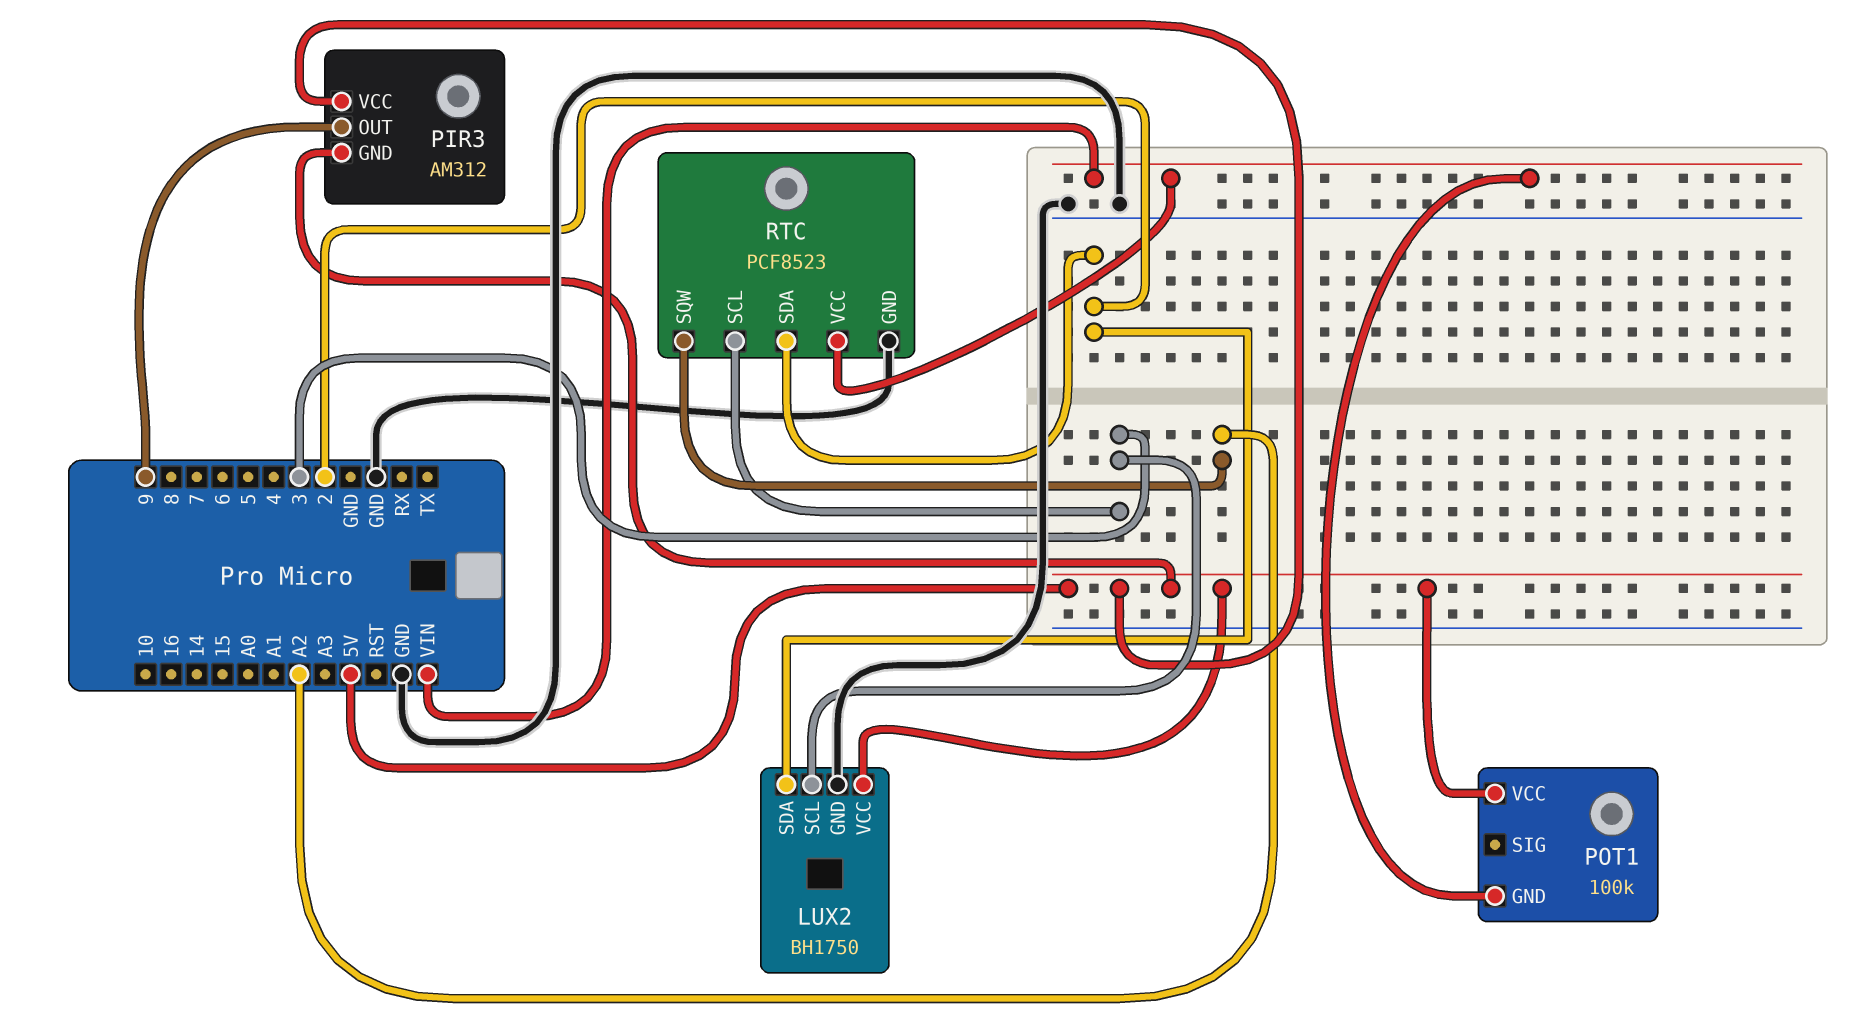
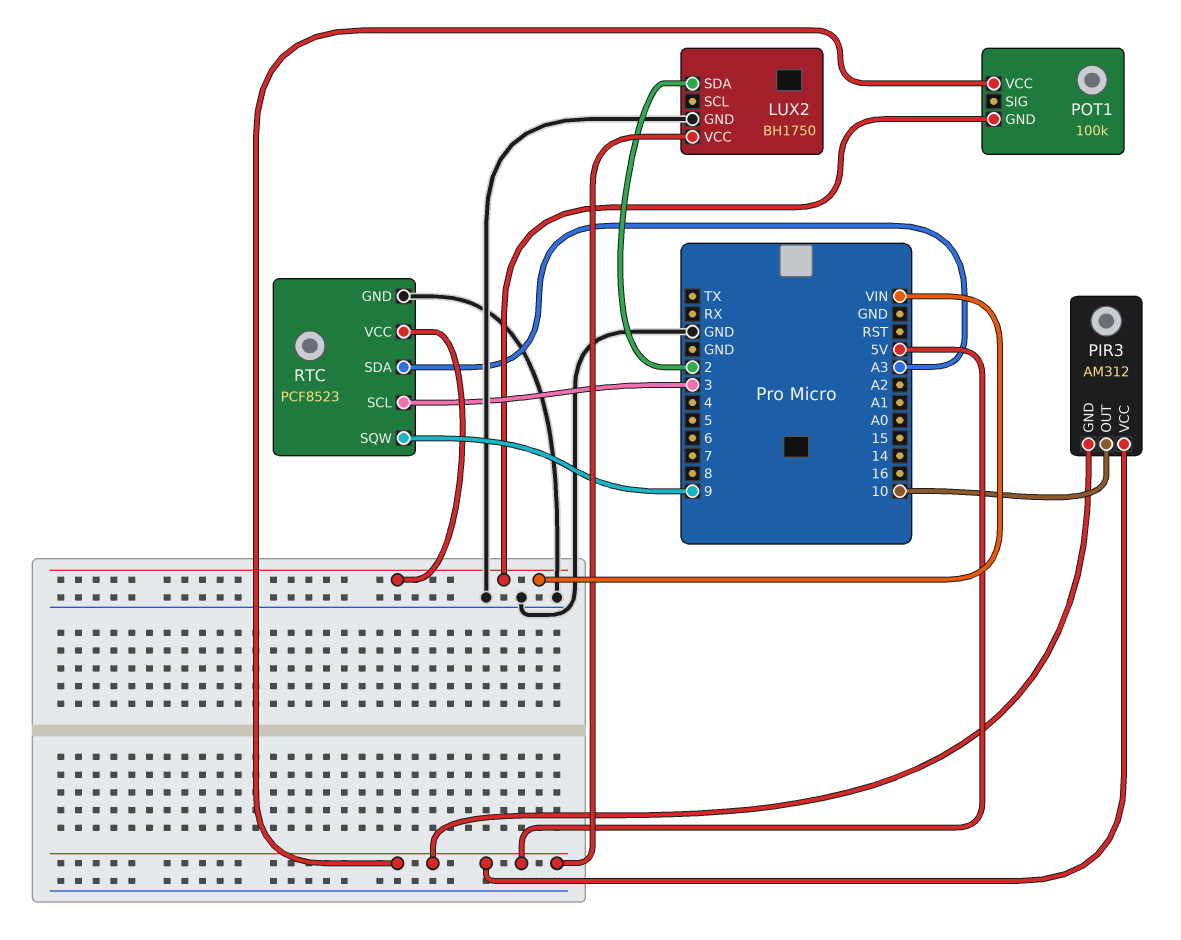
LUX2 pin SCL: 3 -> none
PIR3 pin OUT: 9 -> 10
RTC pin SDA: 2 -> A3
RTC pin SQW: A2 -> 9

